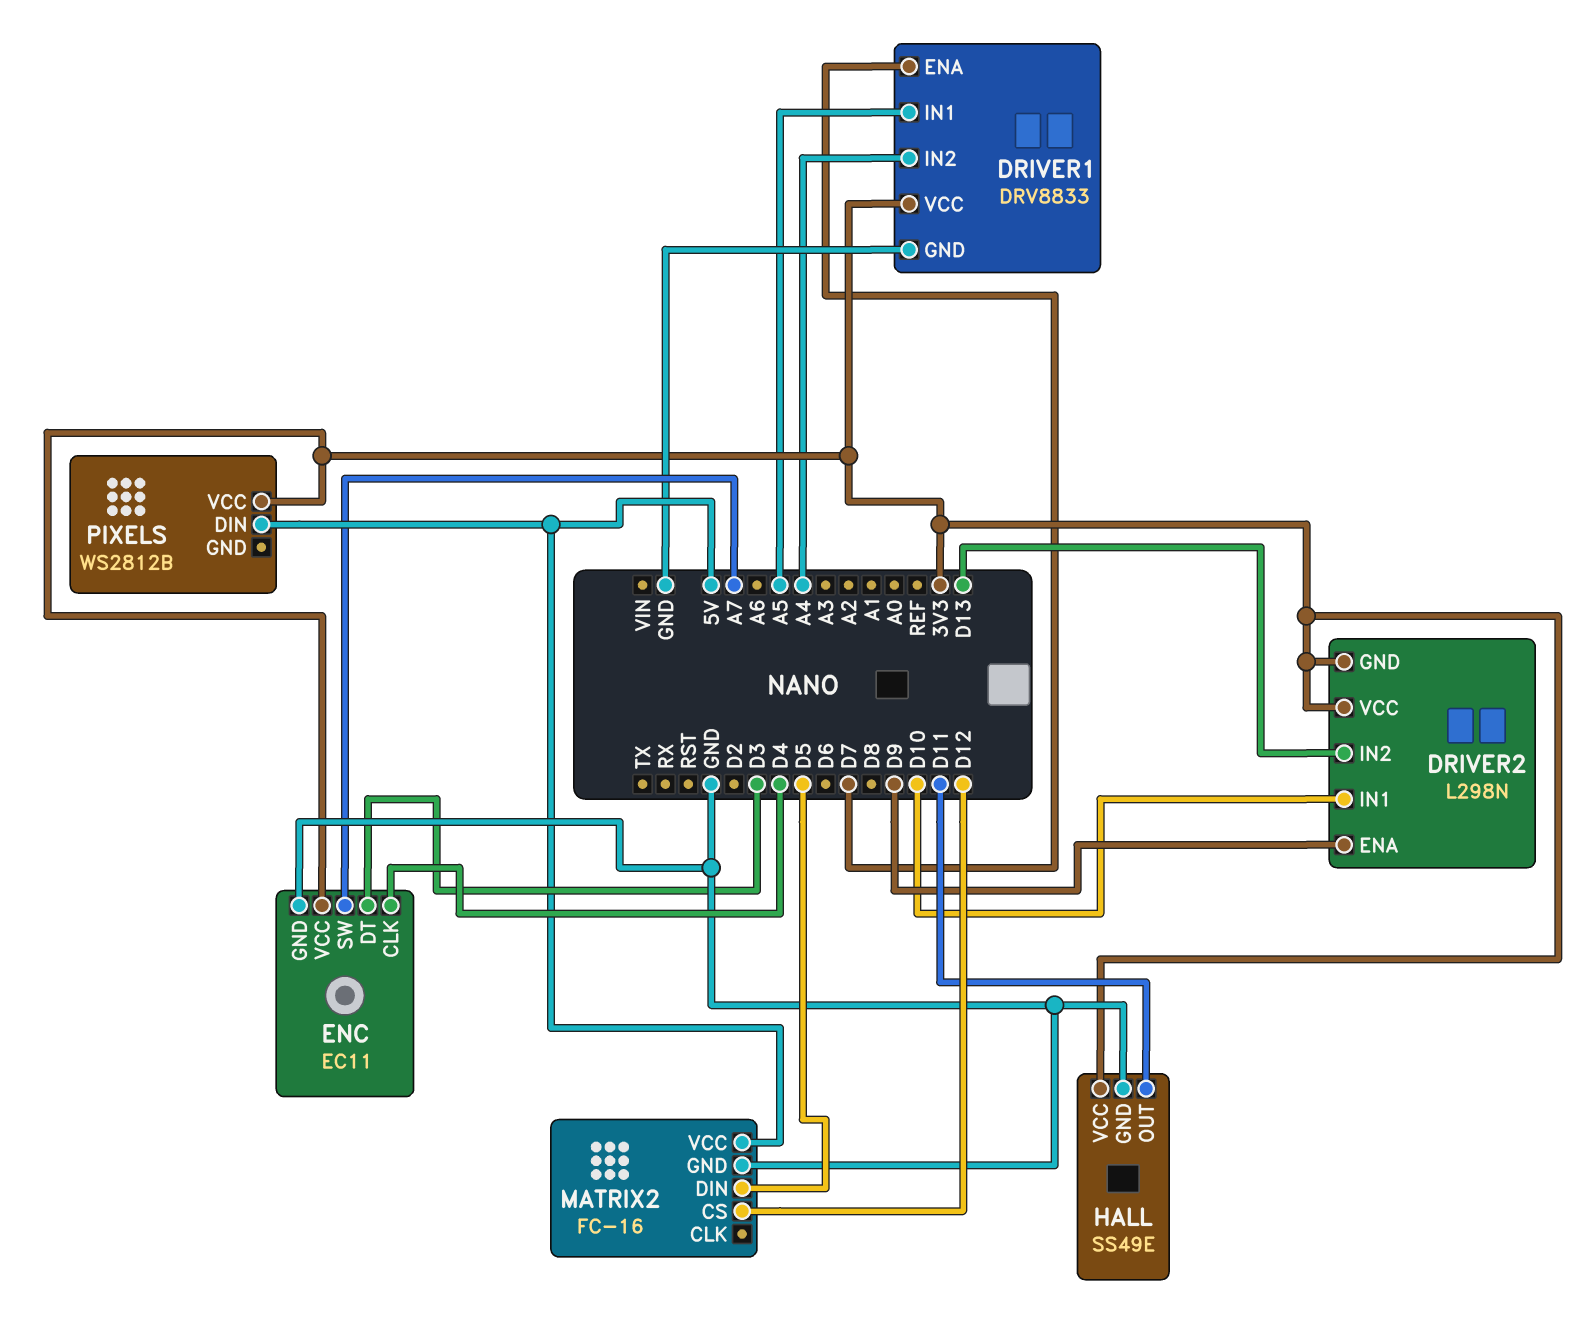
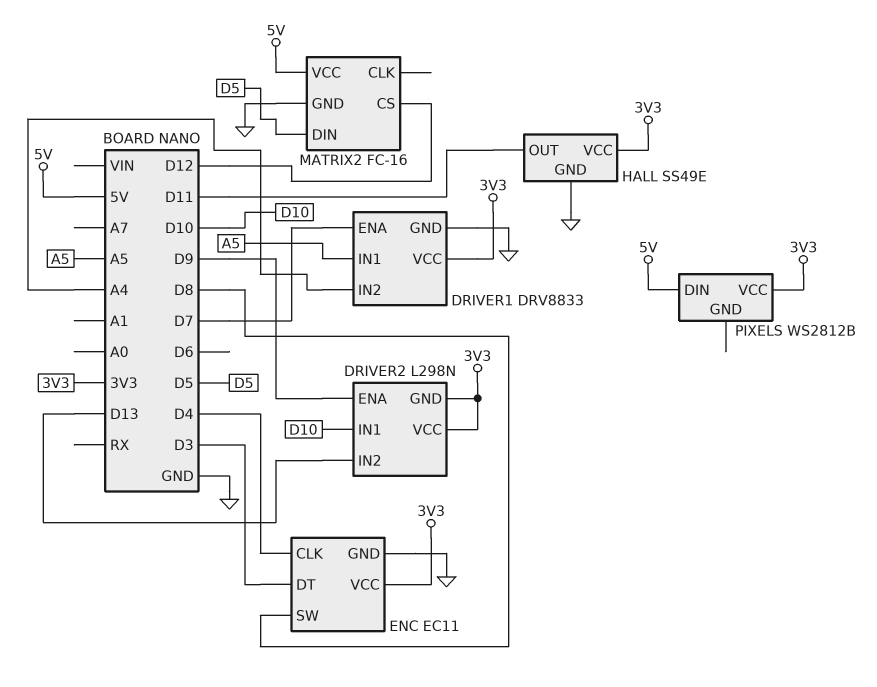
ENC pin SW: A7 -> D8

